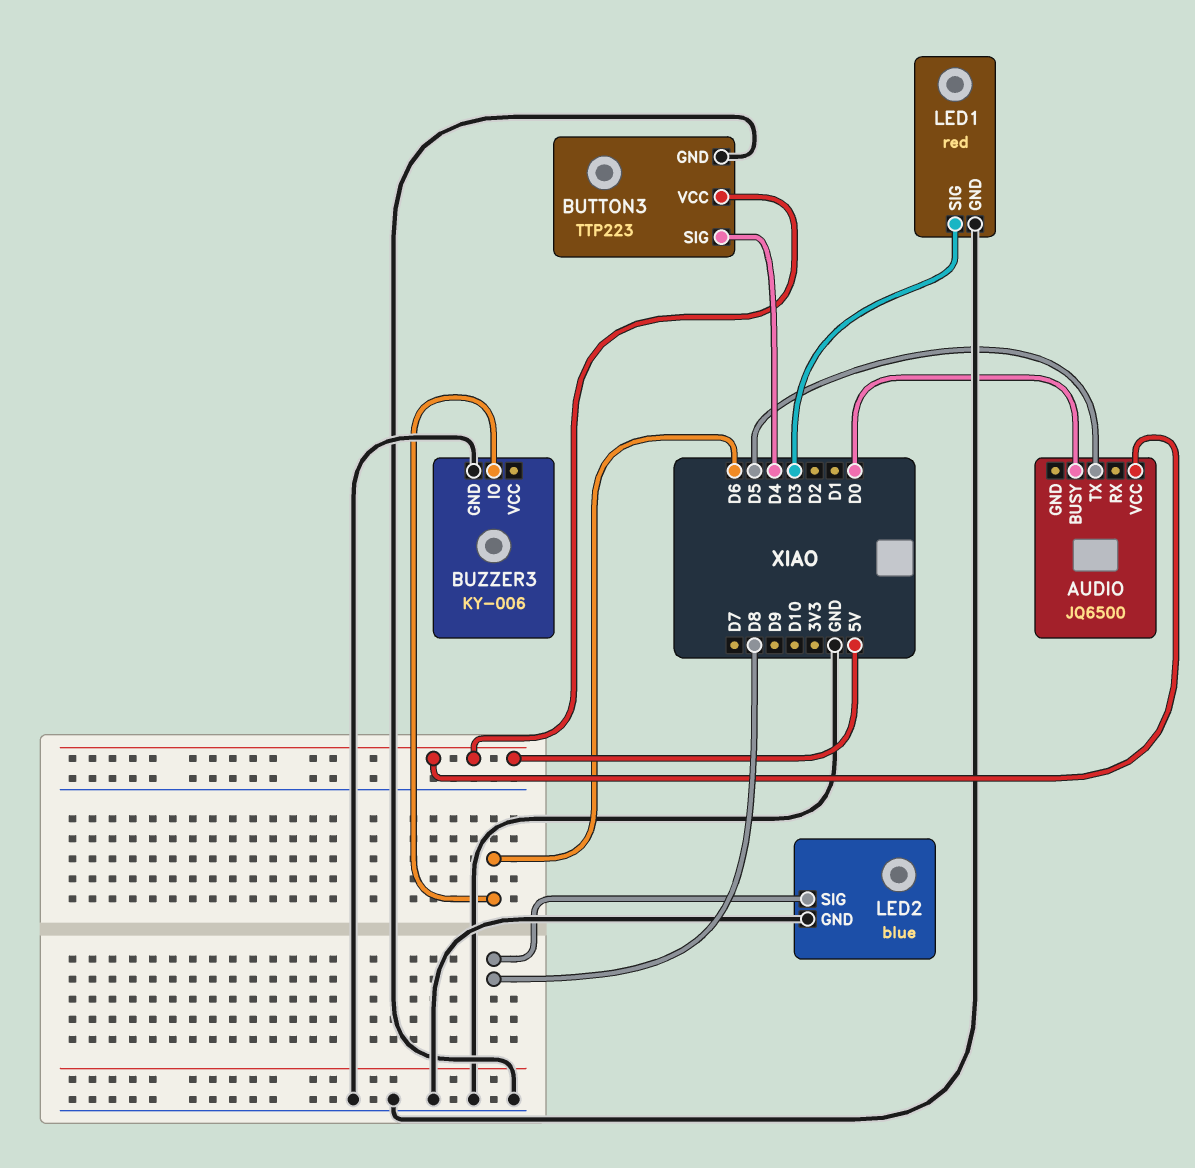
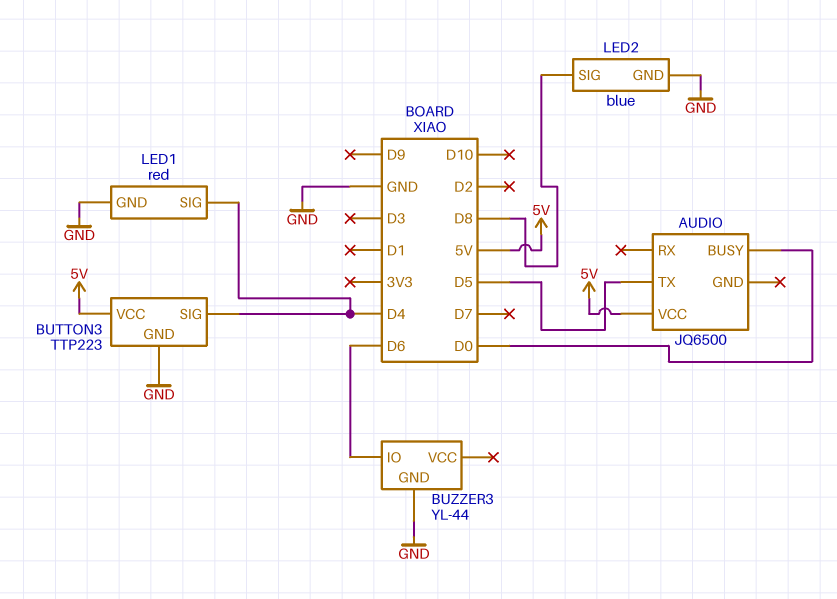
BUZZER3: KY-006 -> YL-44
LED1 pin SIG: D3 -> D4

